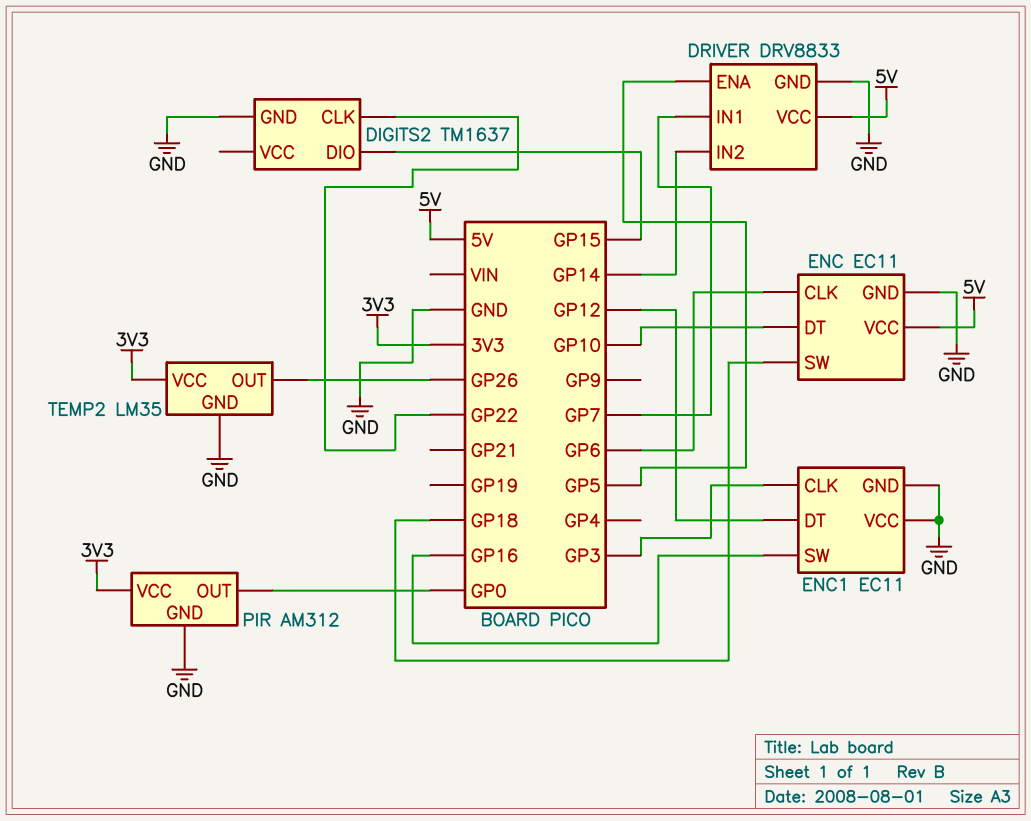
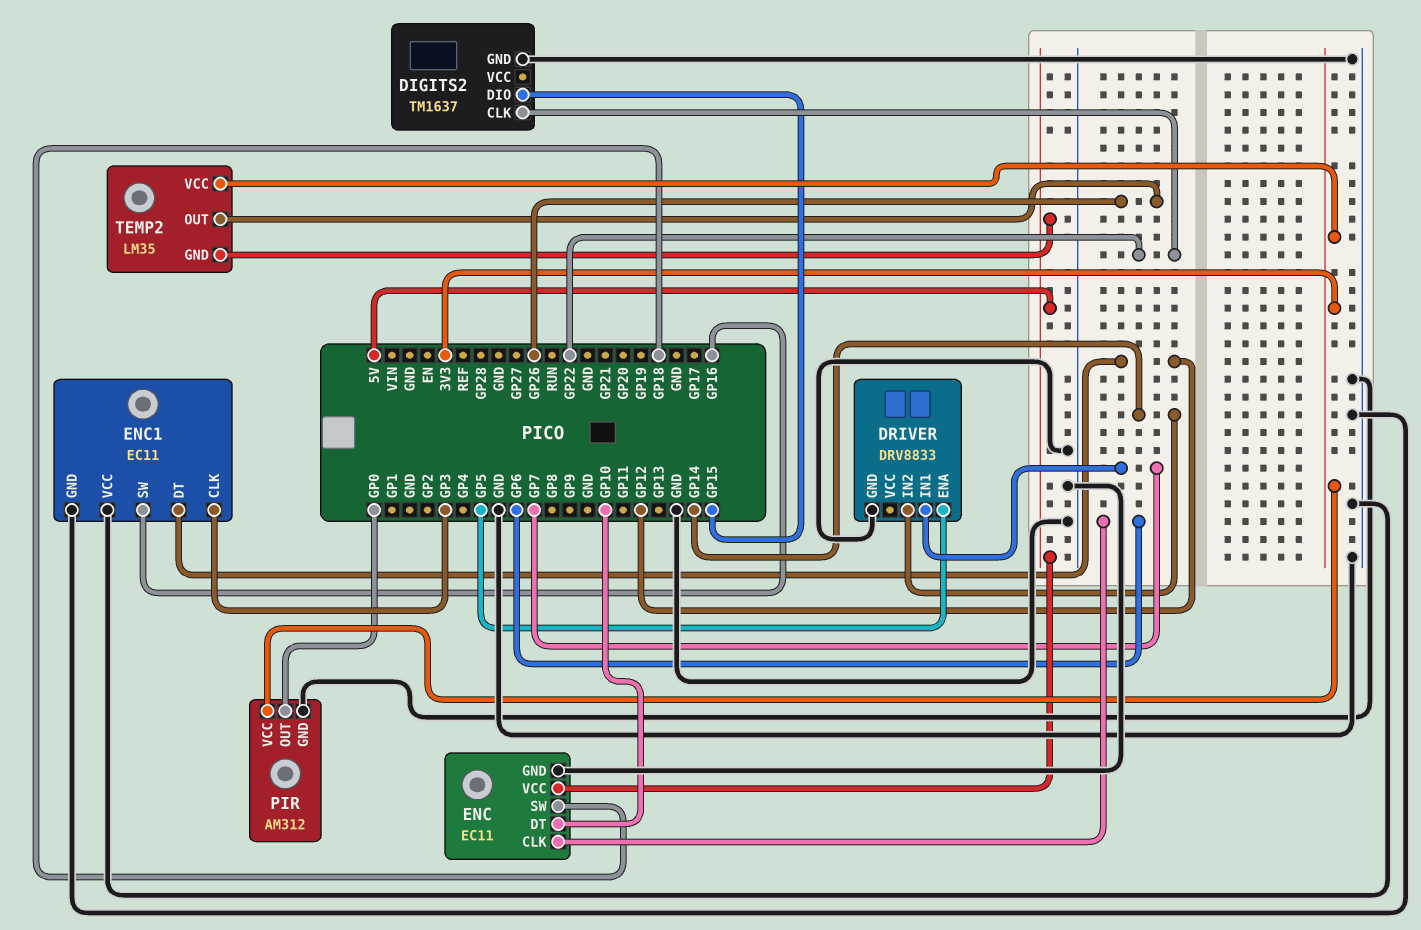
DRIVER pin VCC: 5V -> none
TEMP2 pin GND: GND -> 5V

